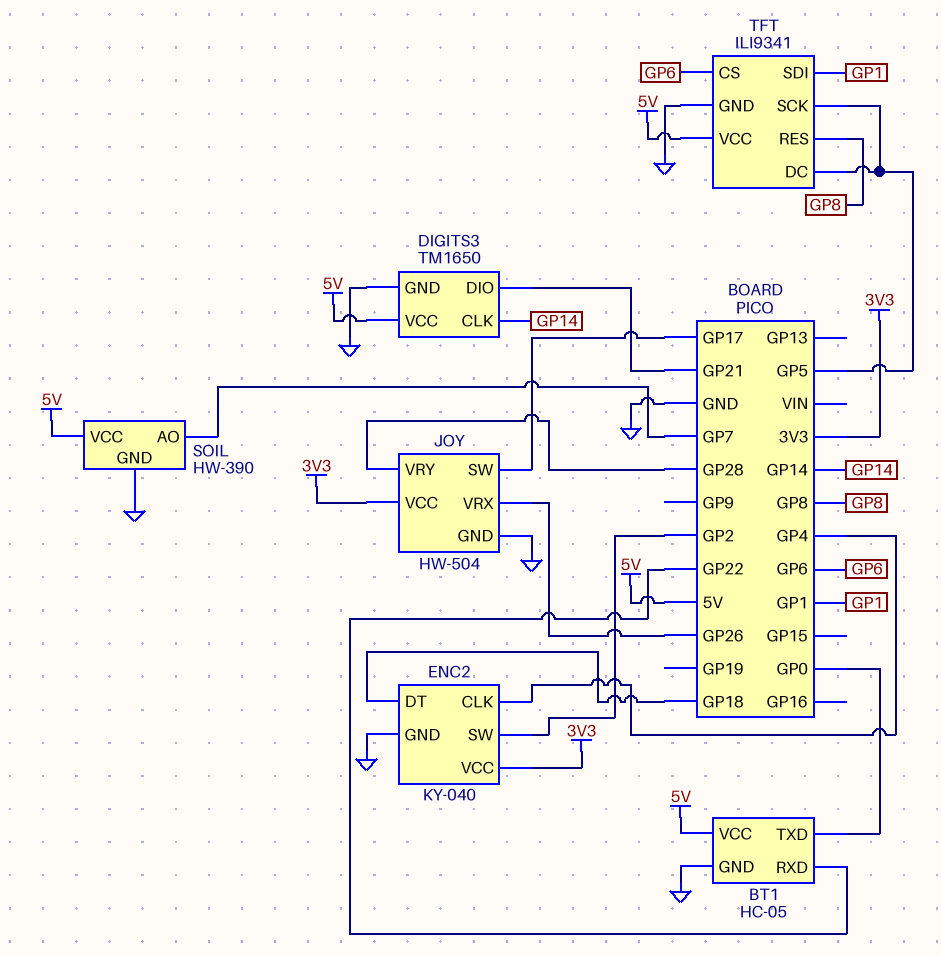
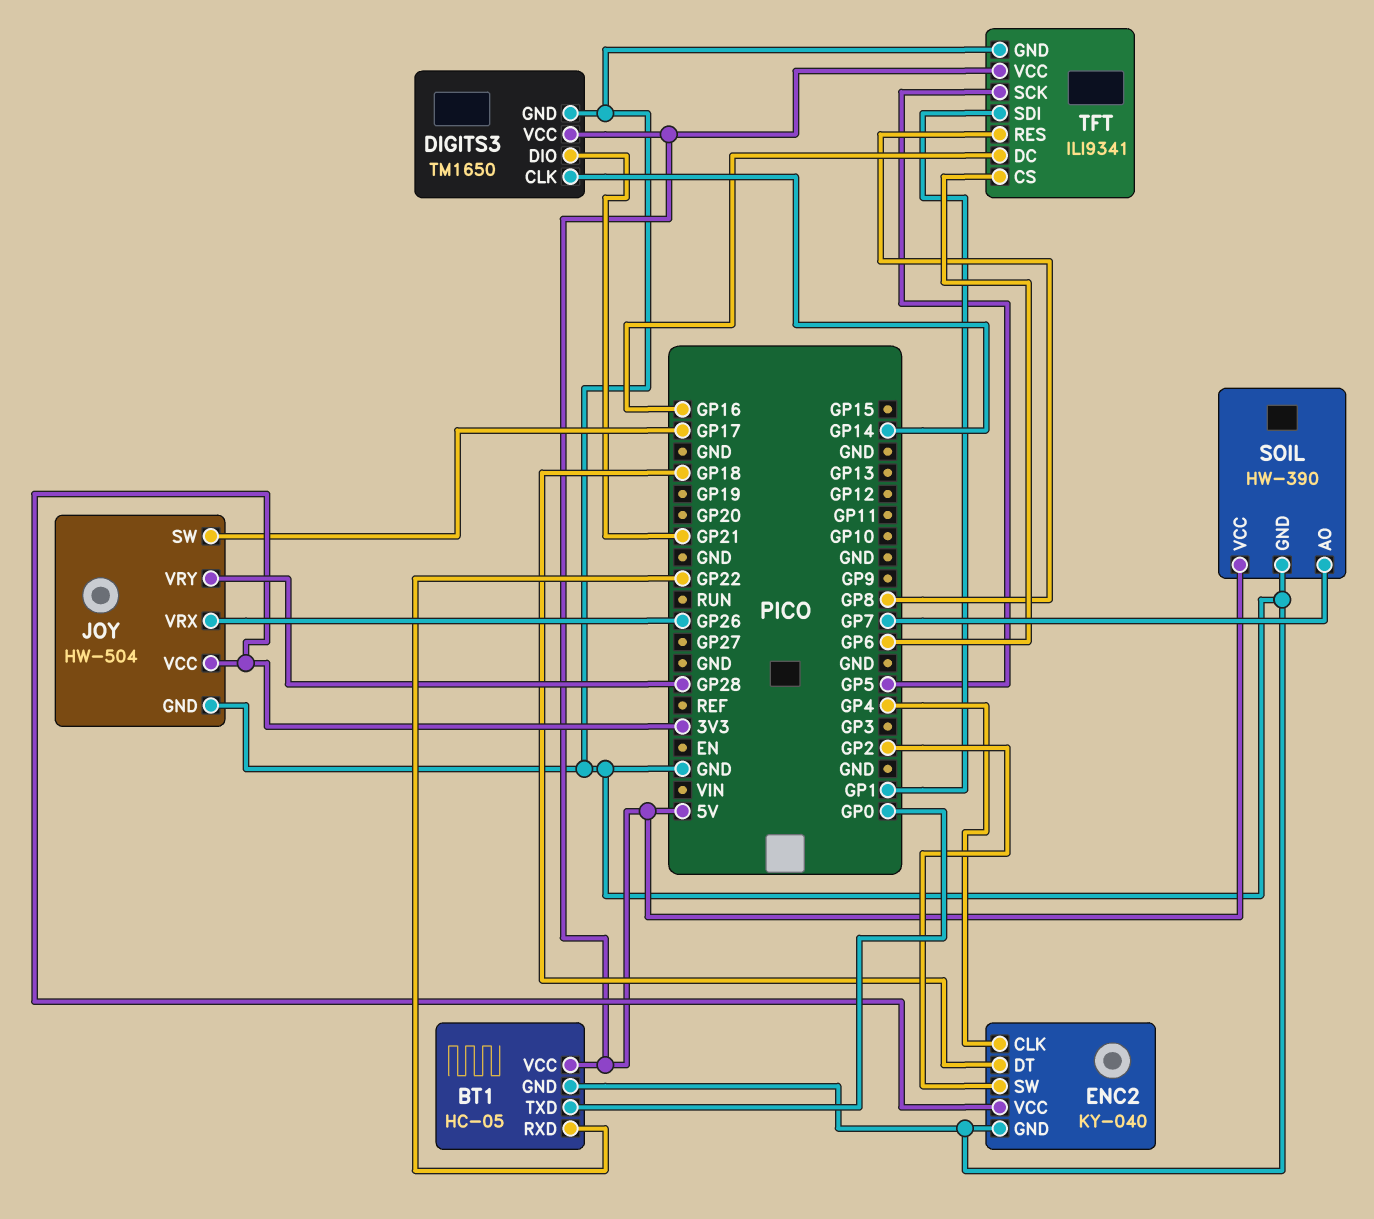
TFT pin DC: GP5 -> GP16

